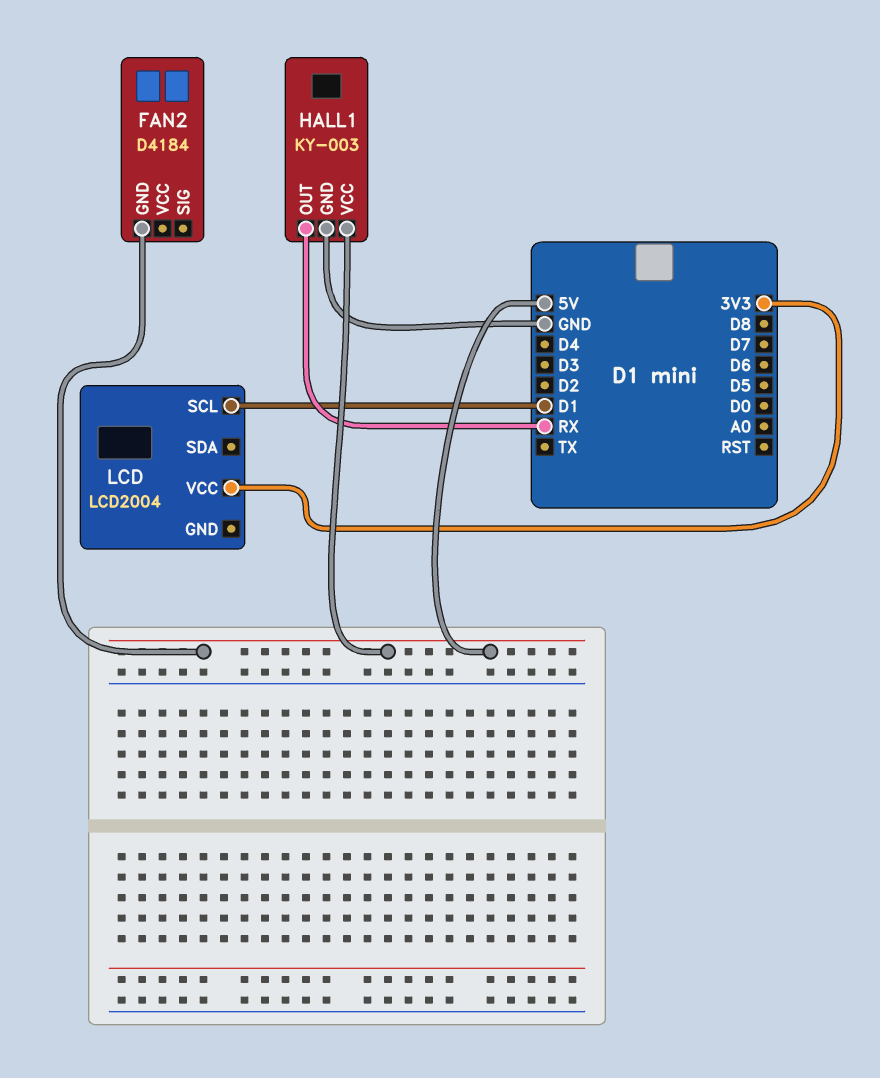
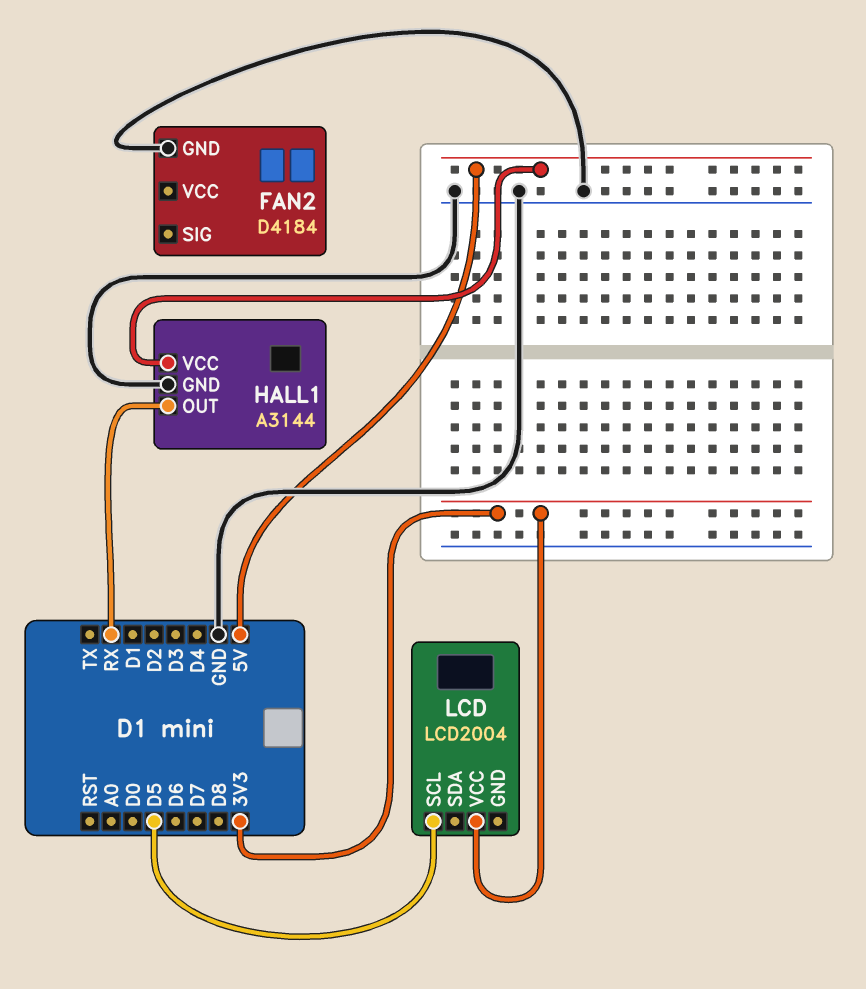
FAN2 pin GND: 5V -> GND
HALL1: KY-003 -> A3144
LCD pin SCL: D1 -> D5

